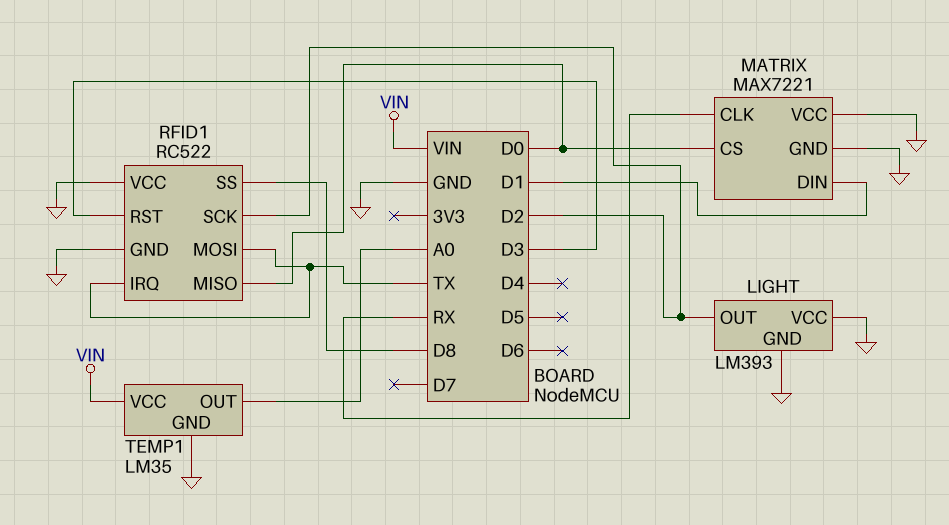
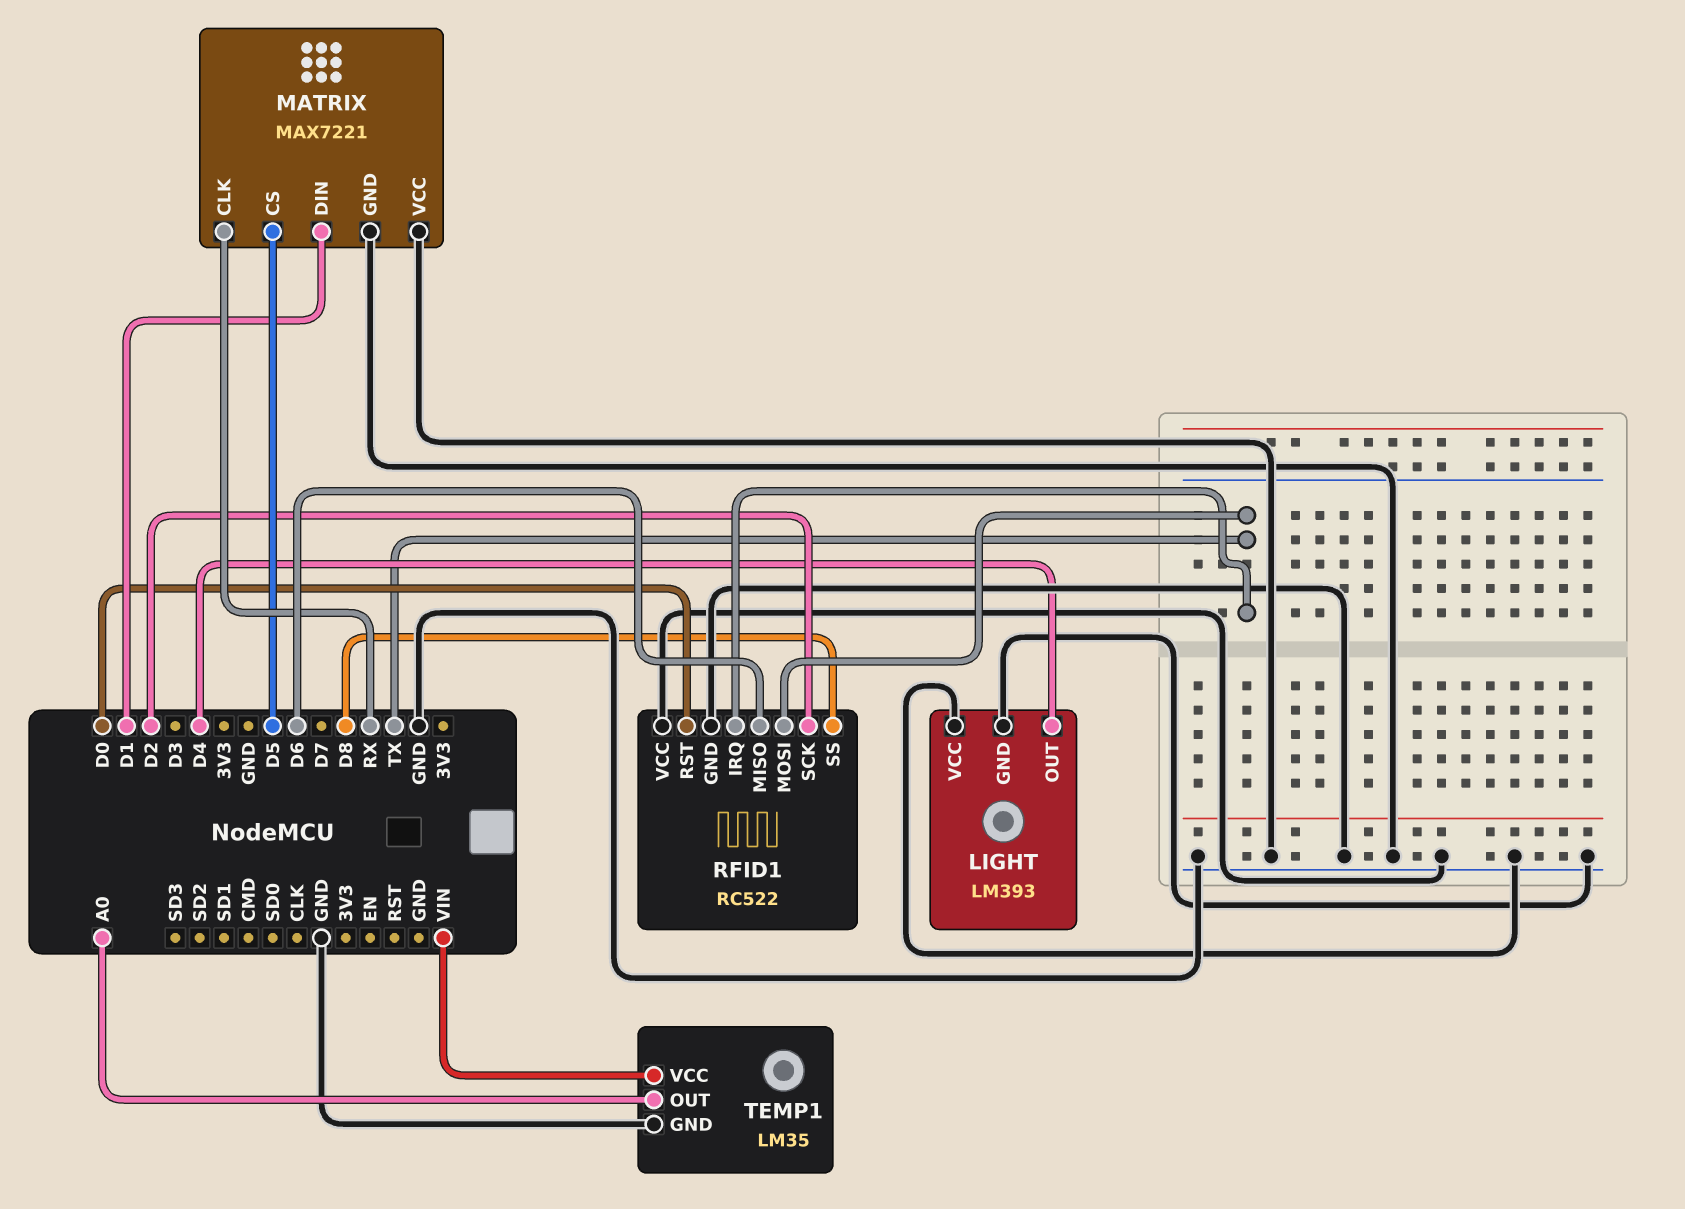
LIGHT pin OUT: D2 -> D4
MATRIX pin CS: D0 -> D5
RFID1 pin MISO: D0 -> D6
RFID1 pin RST: D3 -> D0

